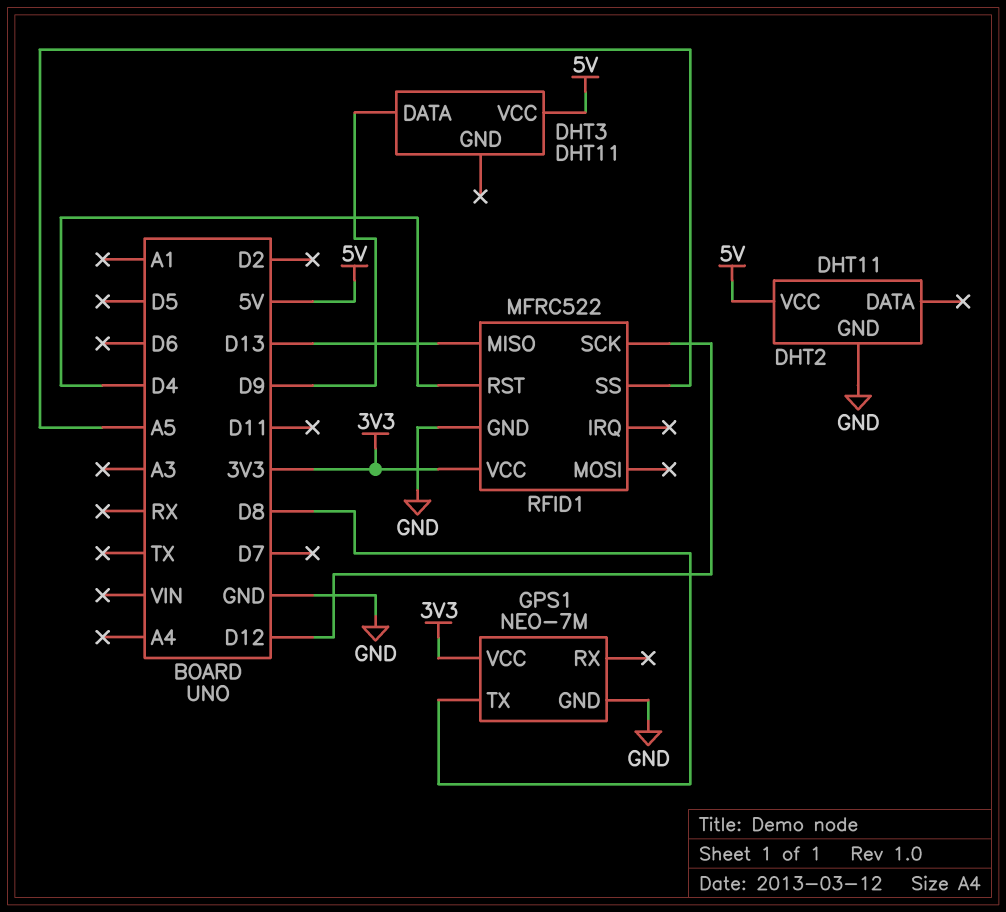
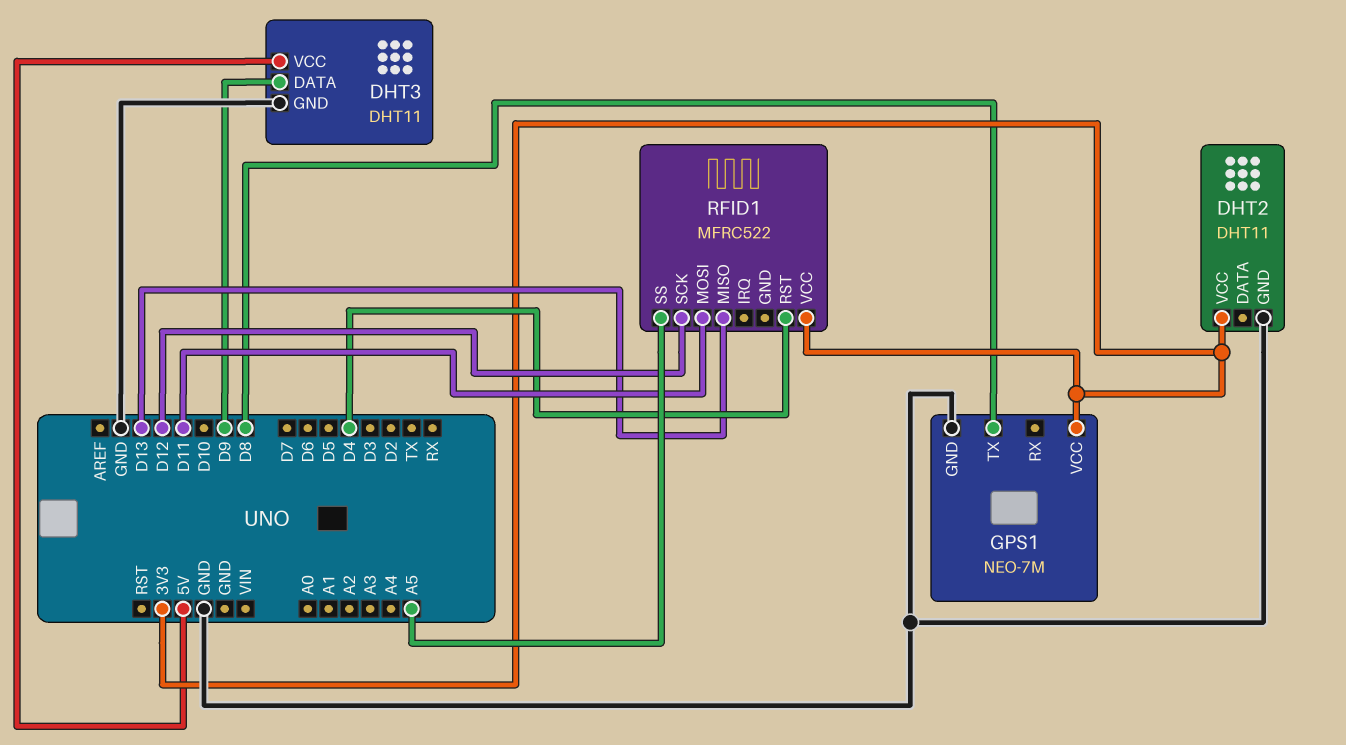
DHT2 pin VCC: 5V -> 3V3
DHT3 pin GND: none -> GND
RFID1 pin GND: GND -> none
RFID1 pin MOSI: none -> D11

